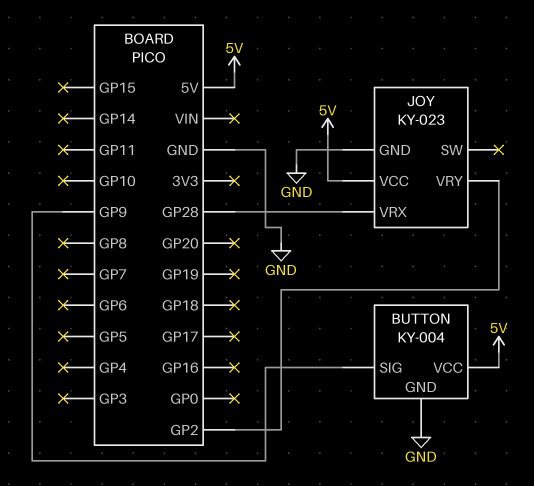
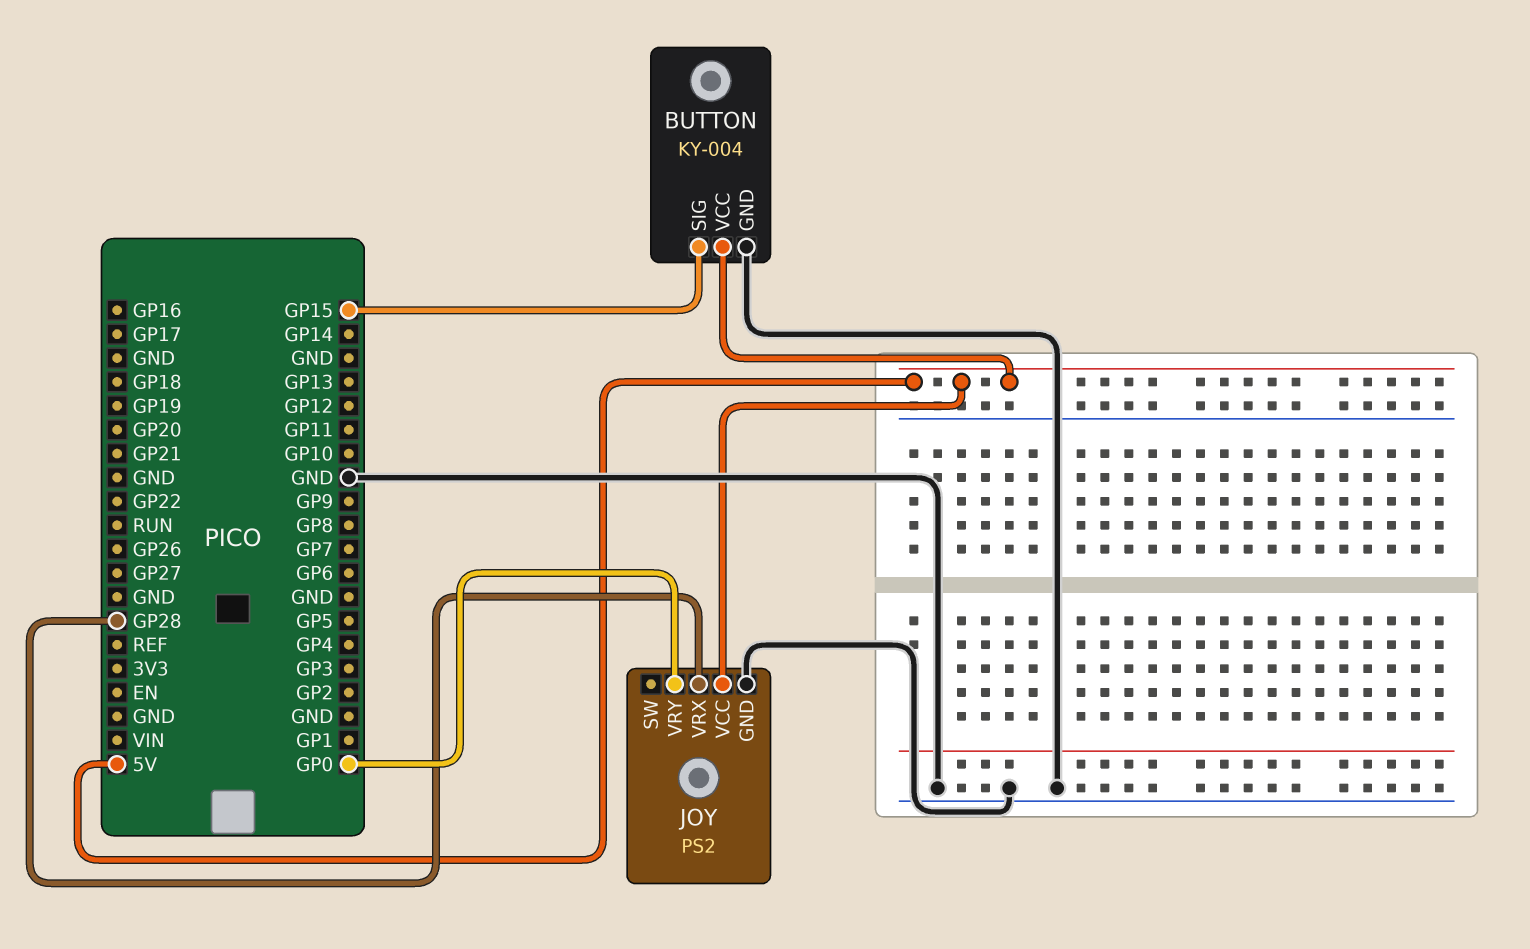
BUTTON pin SIG: GP9 -> GP15
JOY: KY-023 -> PS2
JOY pin VRY: GP2 -> GP0

